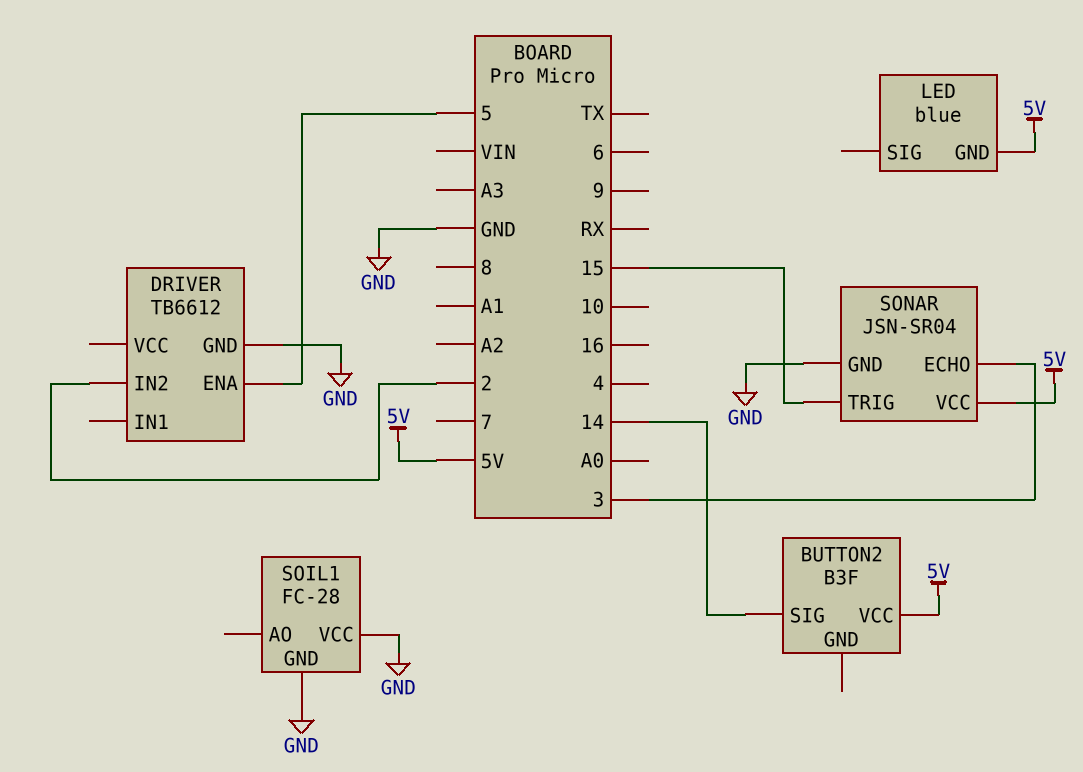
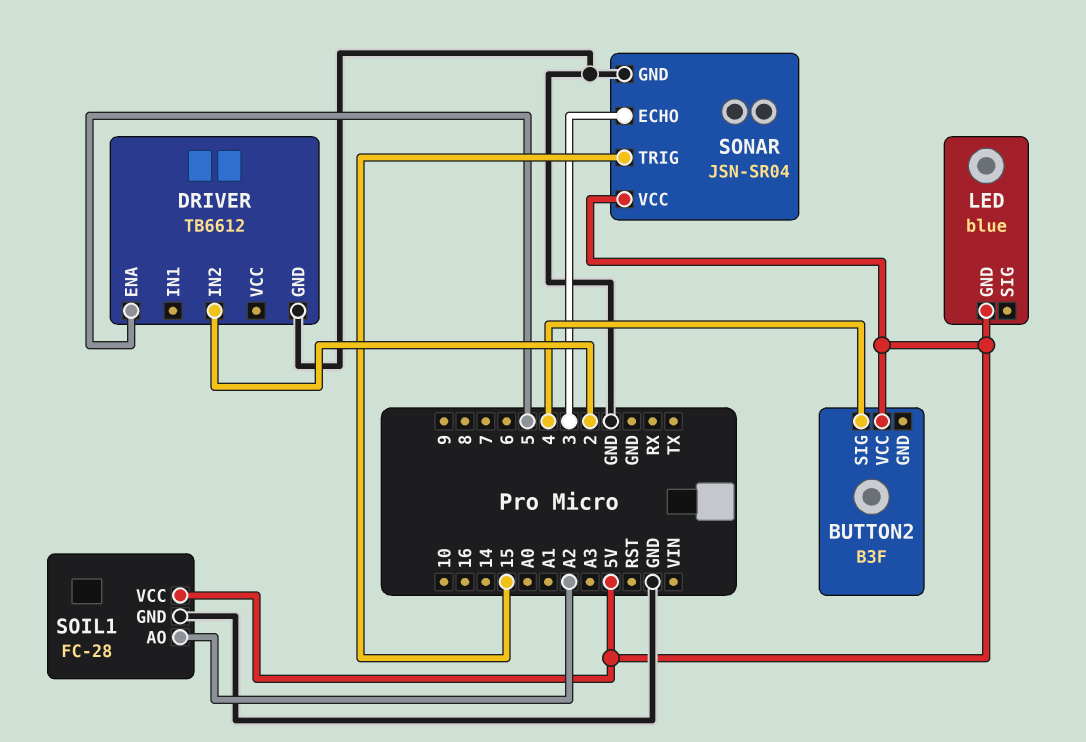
BUTTON2 pin SIG: 14 -> 4
SOIL1 pin AO: none -> A2
SOIL1 pin VCC: GND -> 5V

